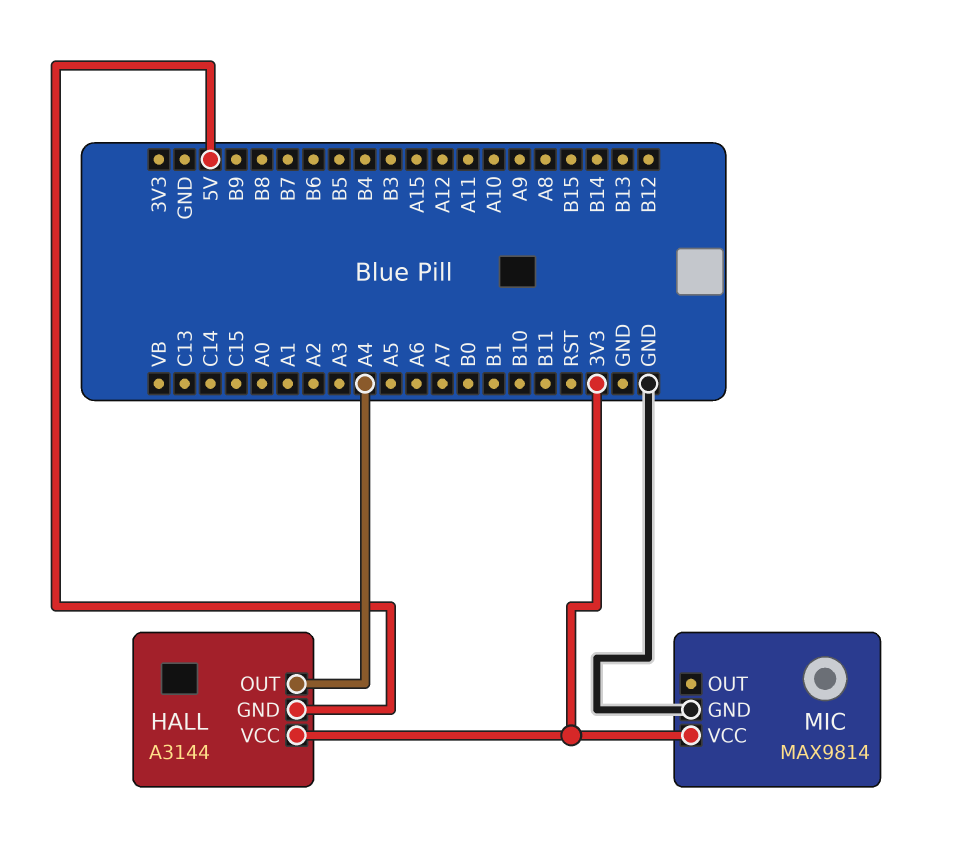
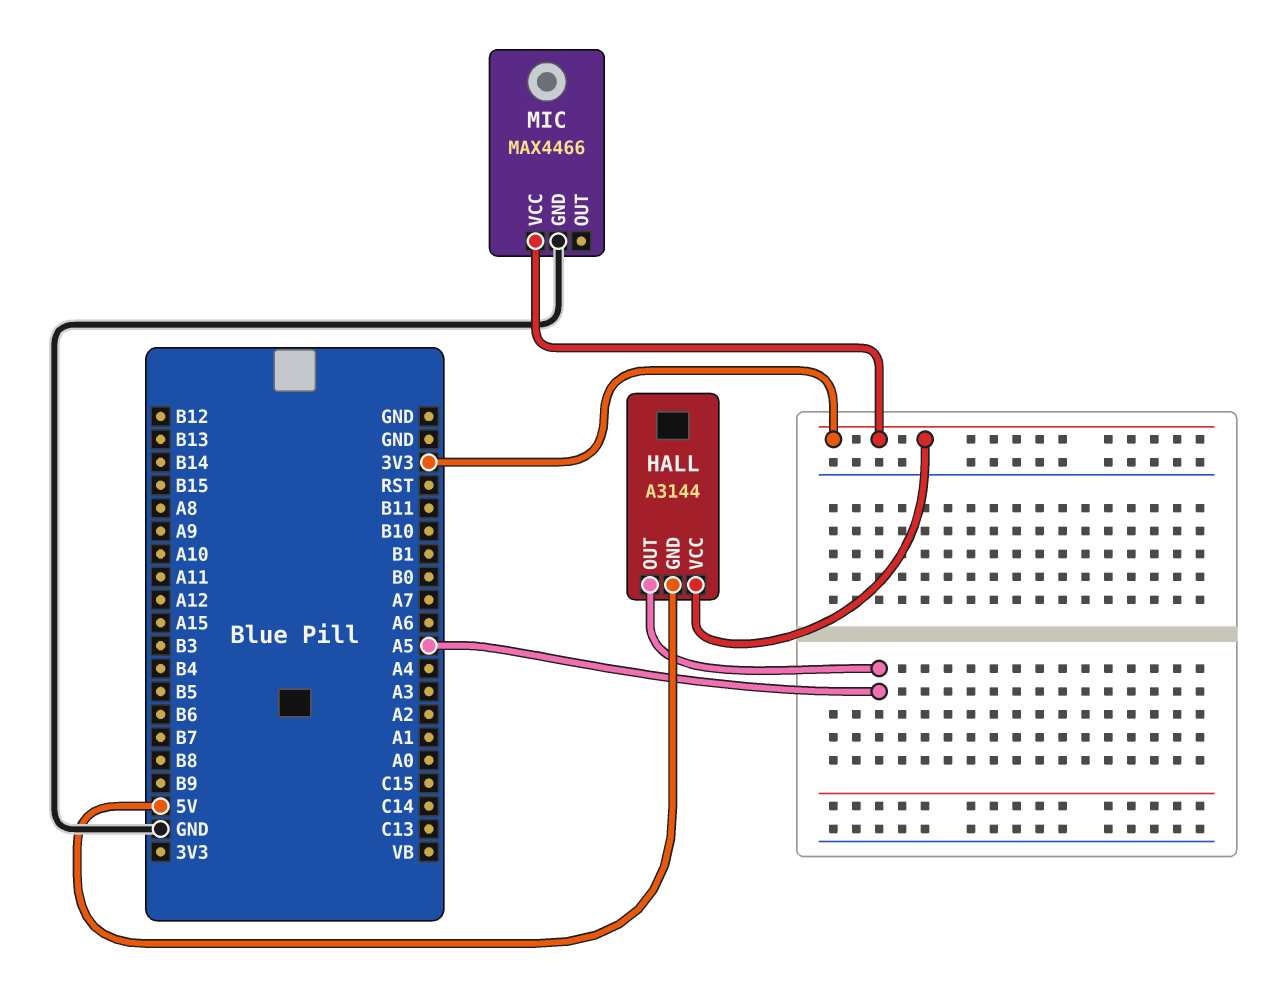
HALL pin OUT: A4 -> A5
MIC: MAX9814 -> MAX4466

